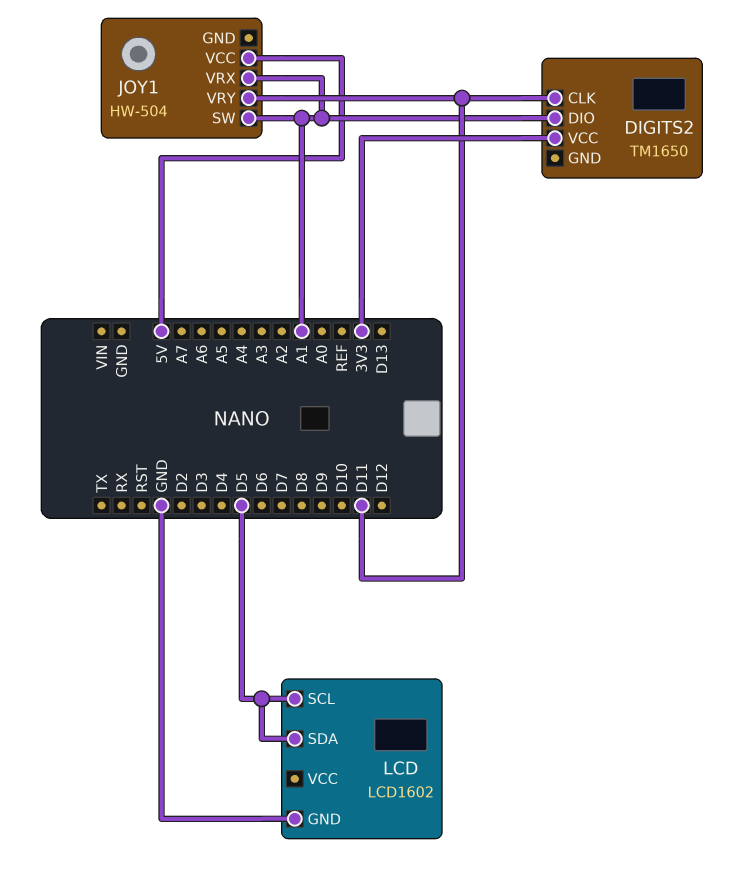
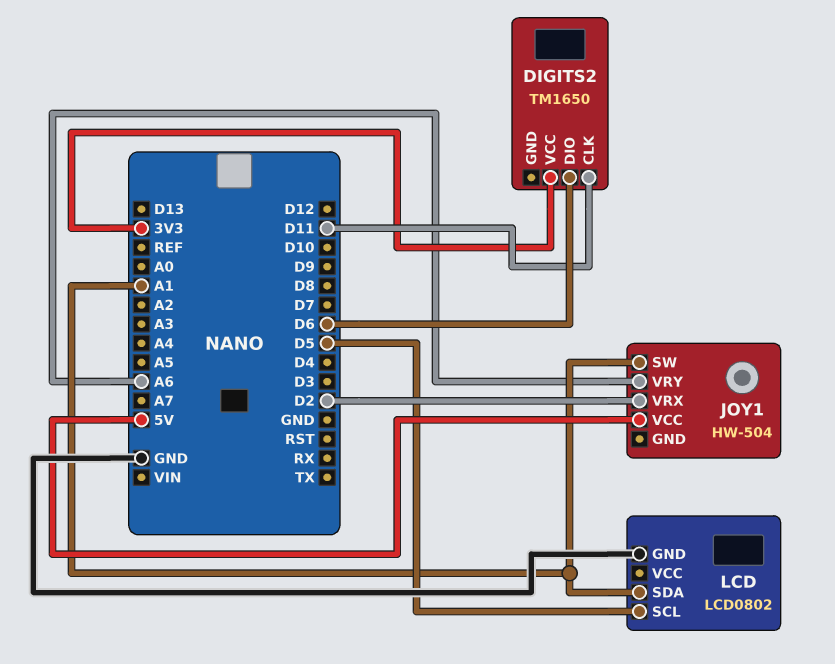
DIGITS2 pin DIO: A1 -> D6
JOY1 pin VRX: A1 -> D2
JOY1 pin VRY: D11 -> A6
LCD: LCD1602 -> LCD0802
LCD pin SDA: D5 -> A1

